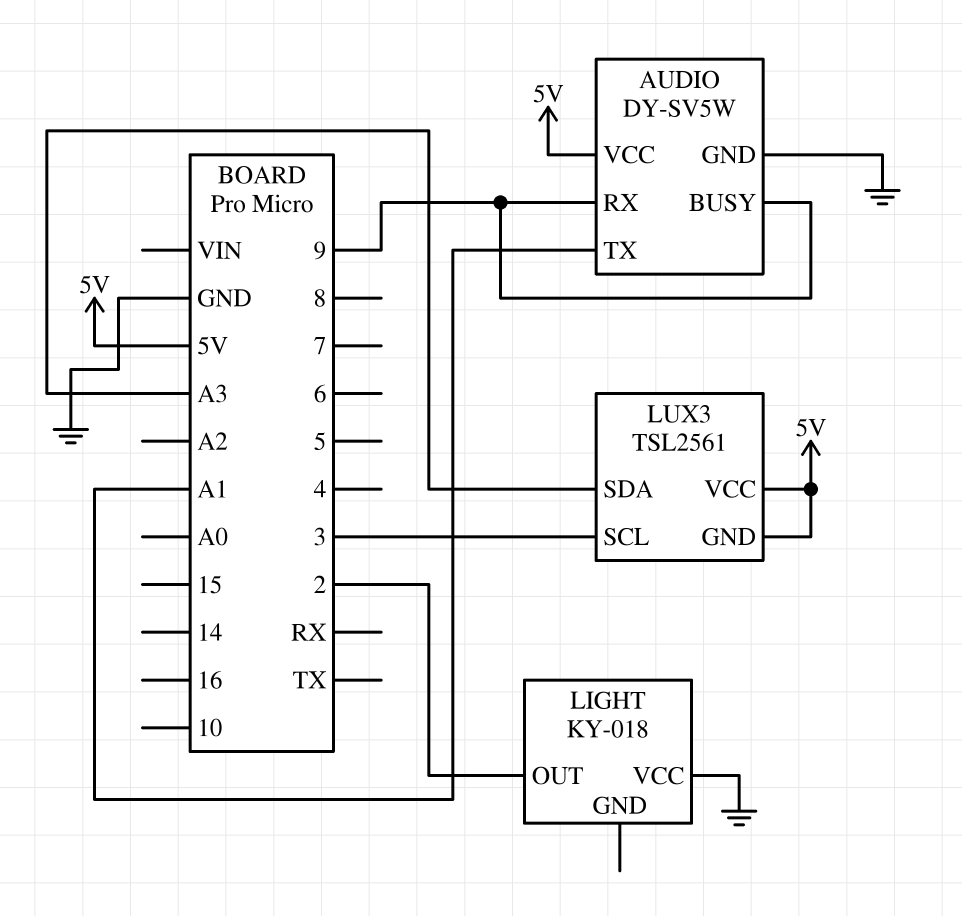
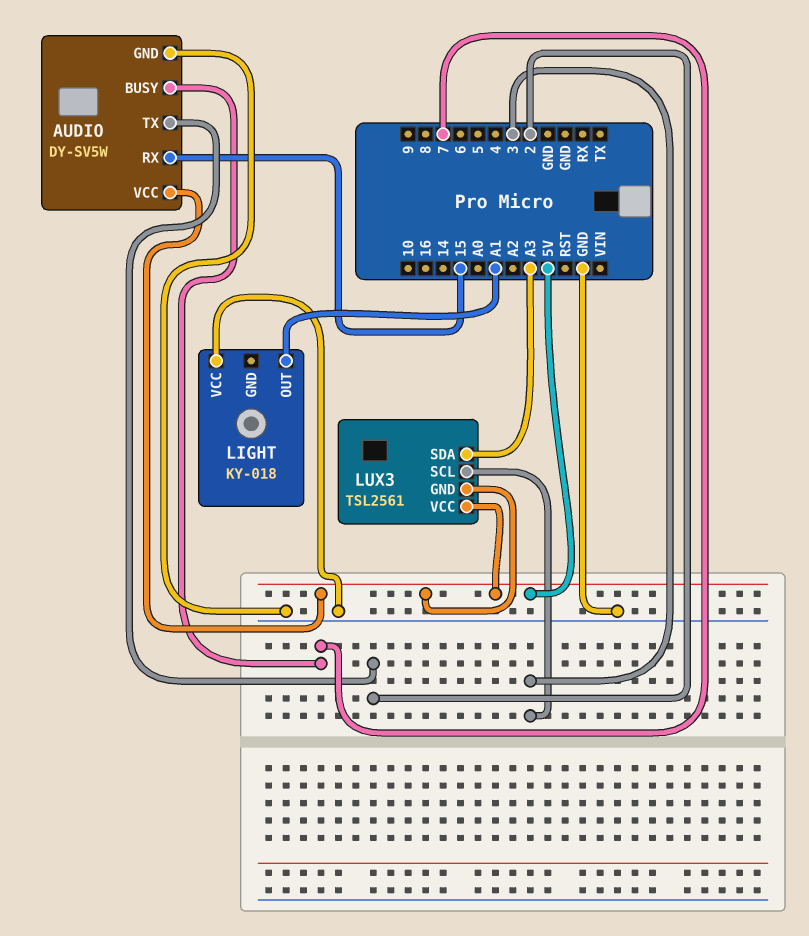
AUDIO pin BUSY: 9 -> 7
AUDIO pin RX: 9 -> 15
AUDIO pin TX: A1 -> 2
LIGHT pin OUT: 2 -> A1

